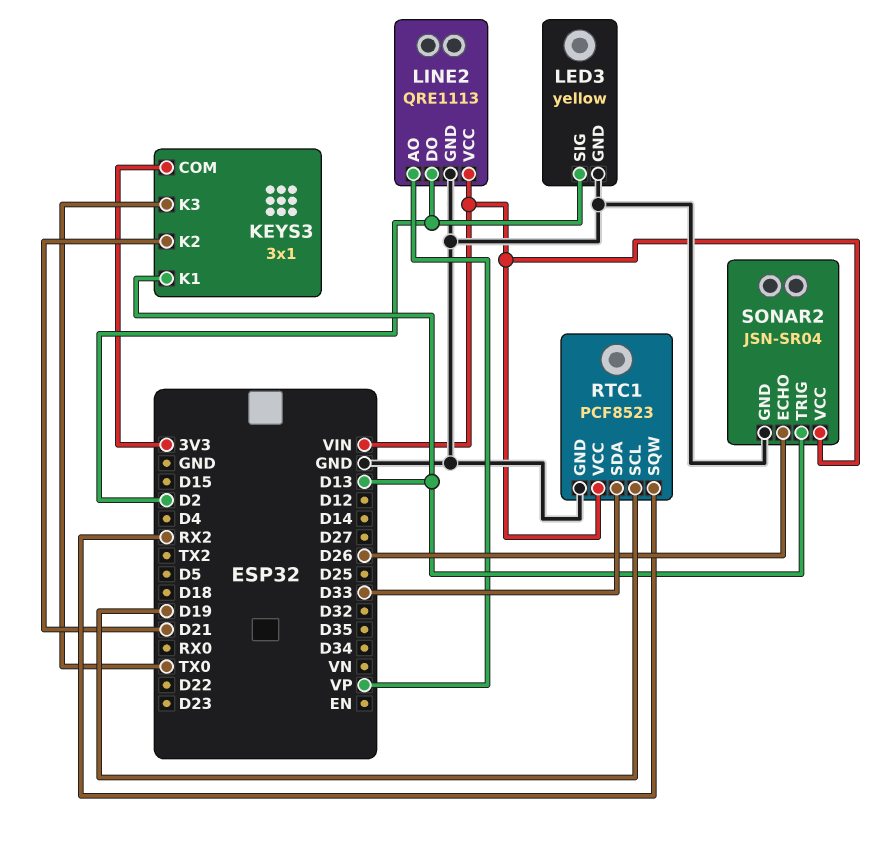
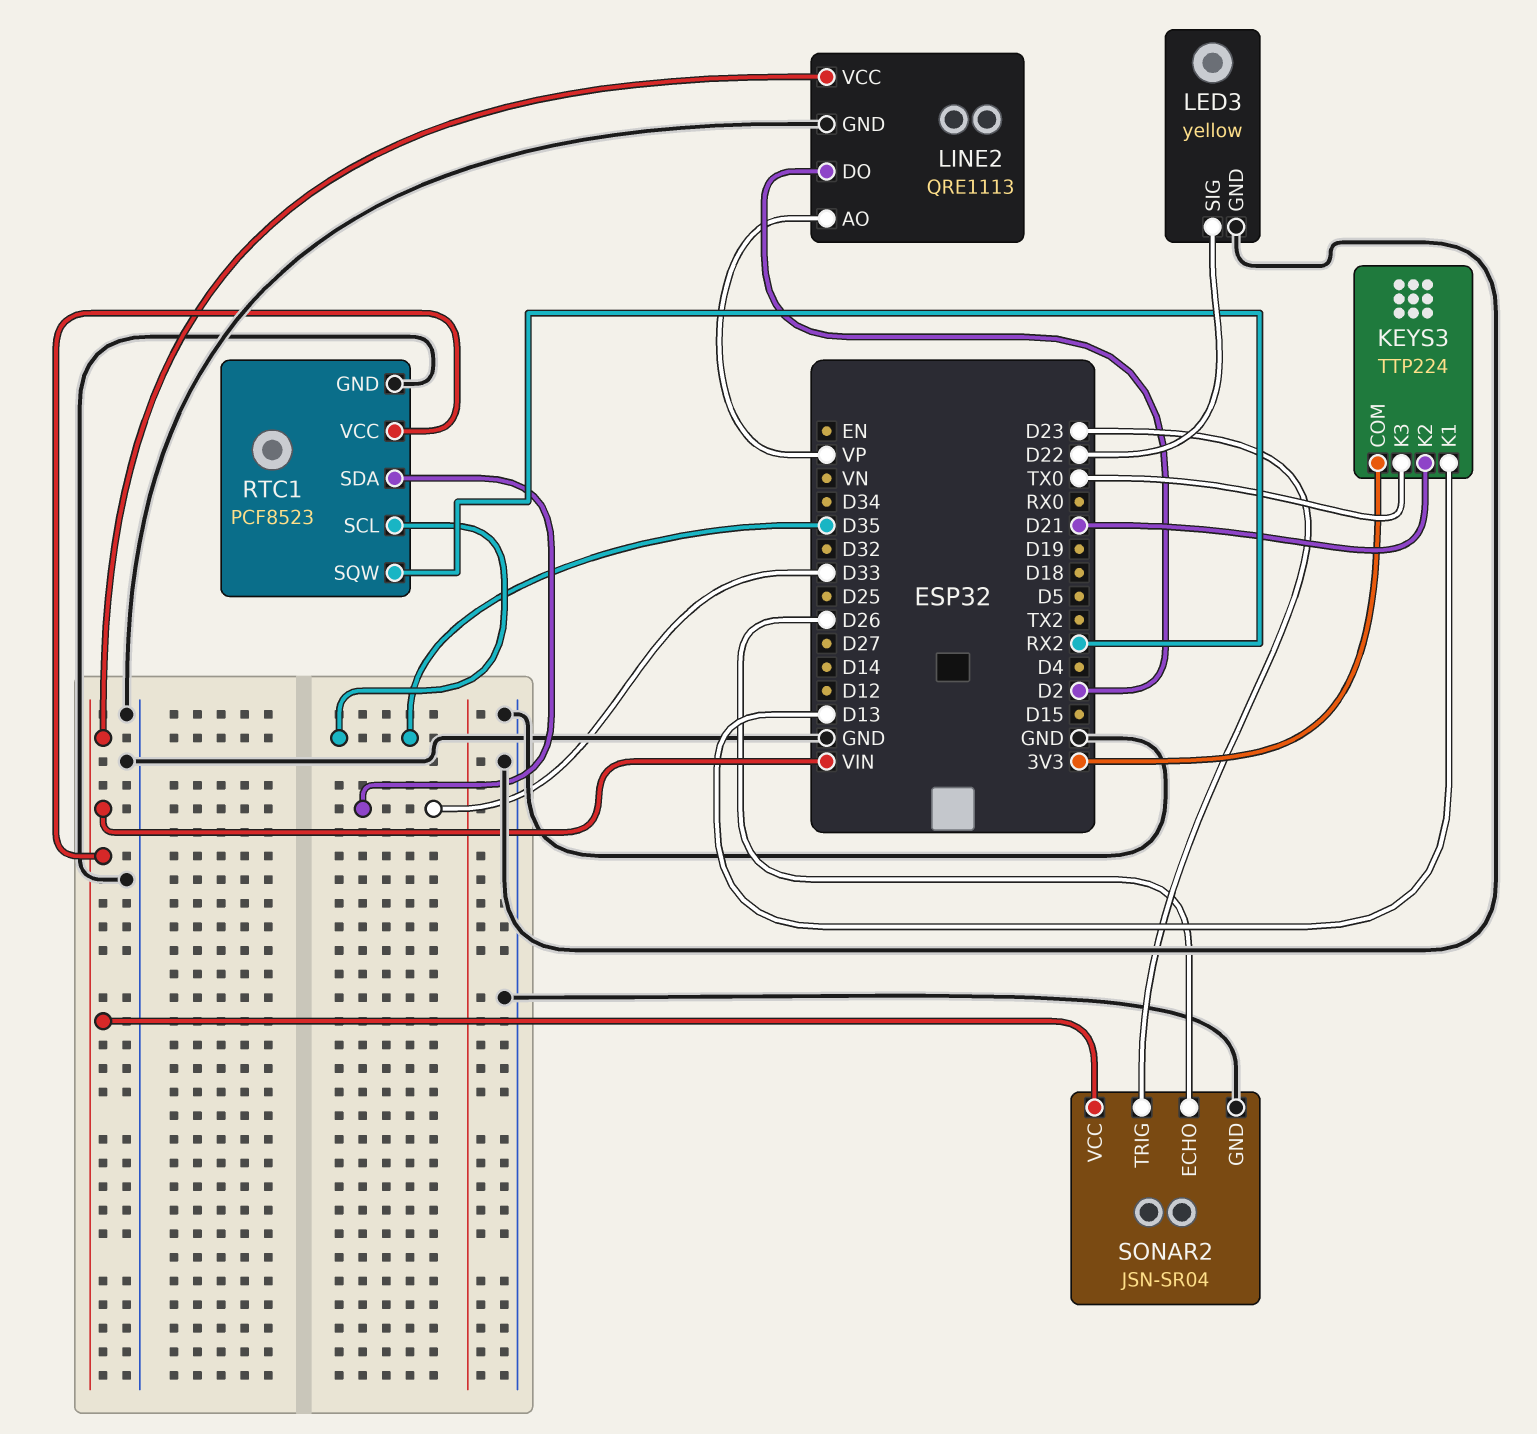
KEYS3: 3x1 -> TTP224
LED3 pin SIG: D2 -> D22
RTC1 pin SCL: D19 -> D35
SONAR2 pin TRIG: D13 -> D23

